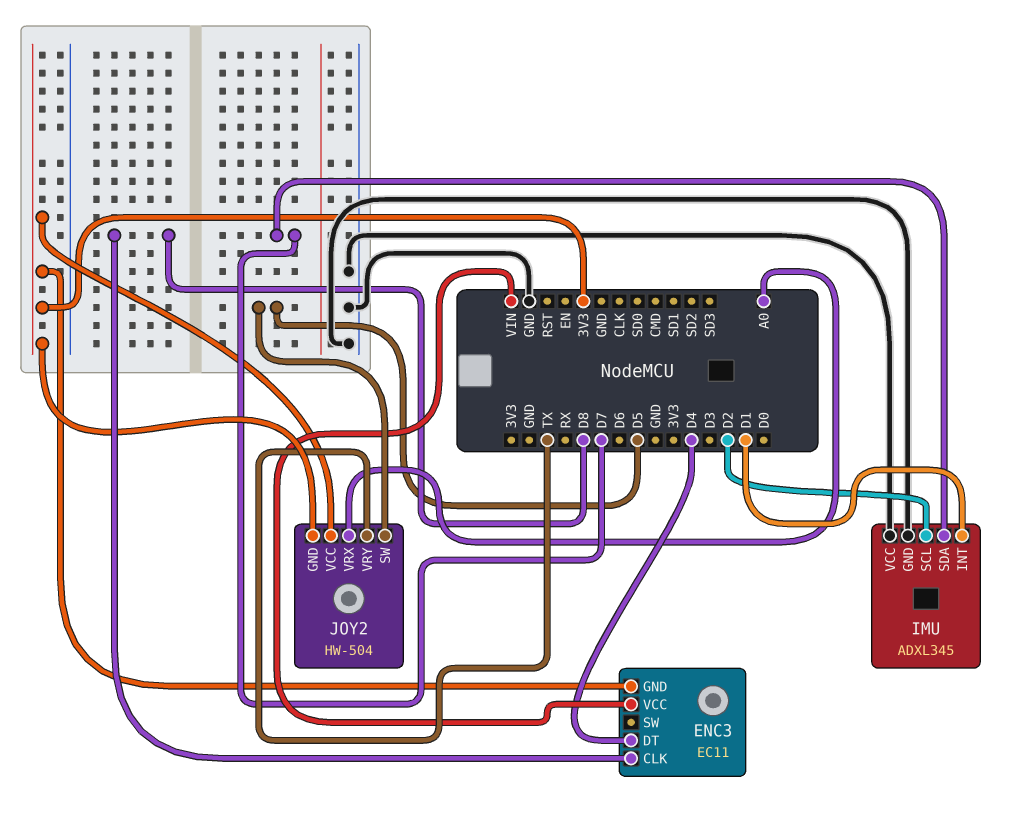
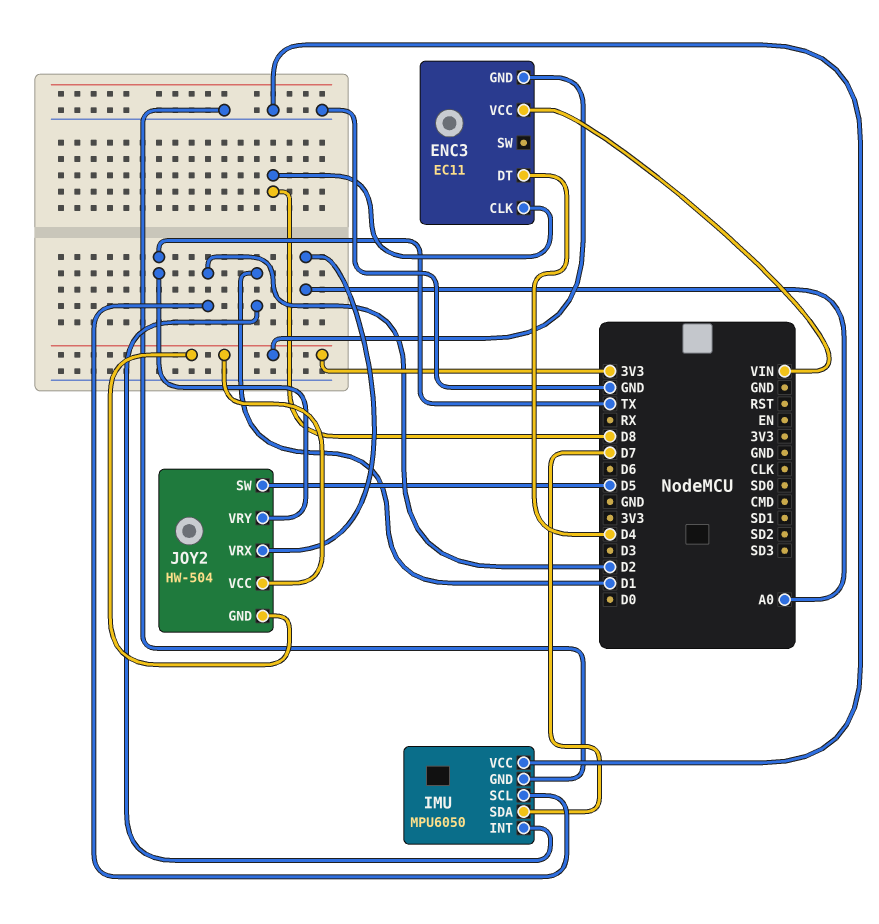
IMU: ADXL345 -> MPU6050

